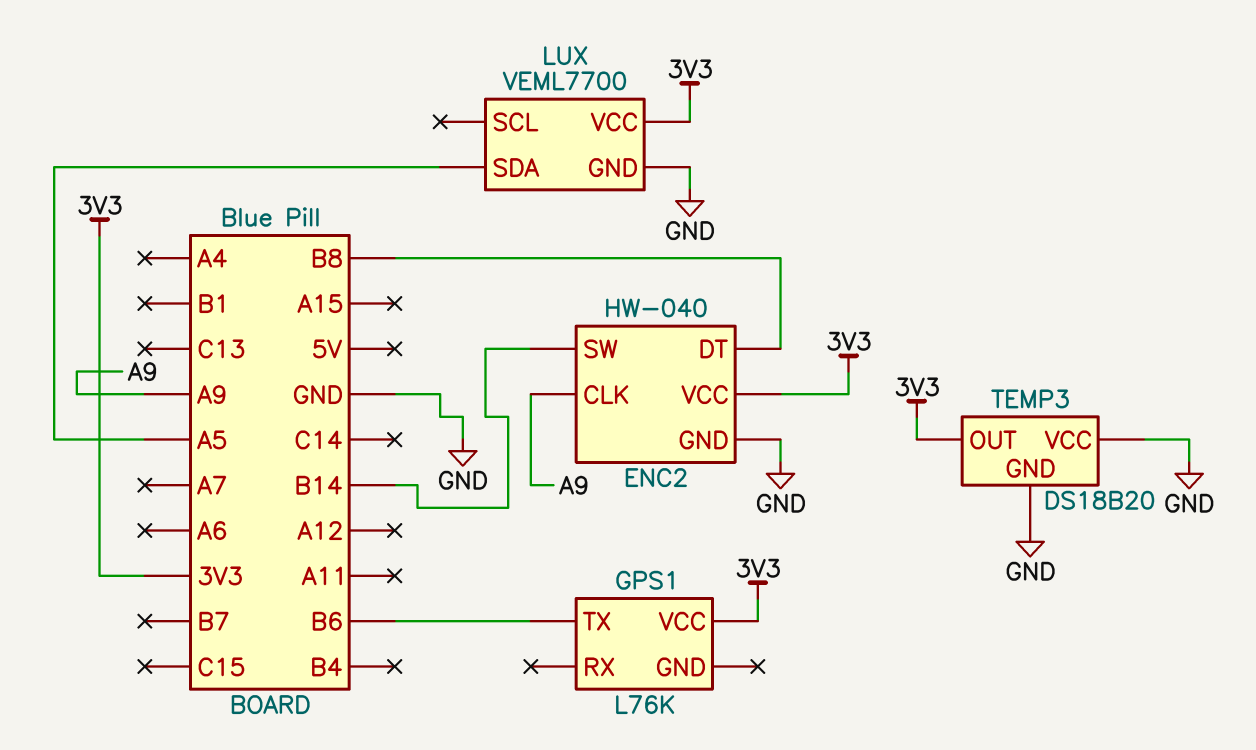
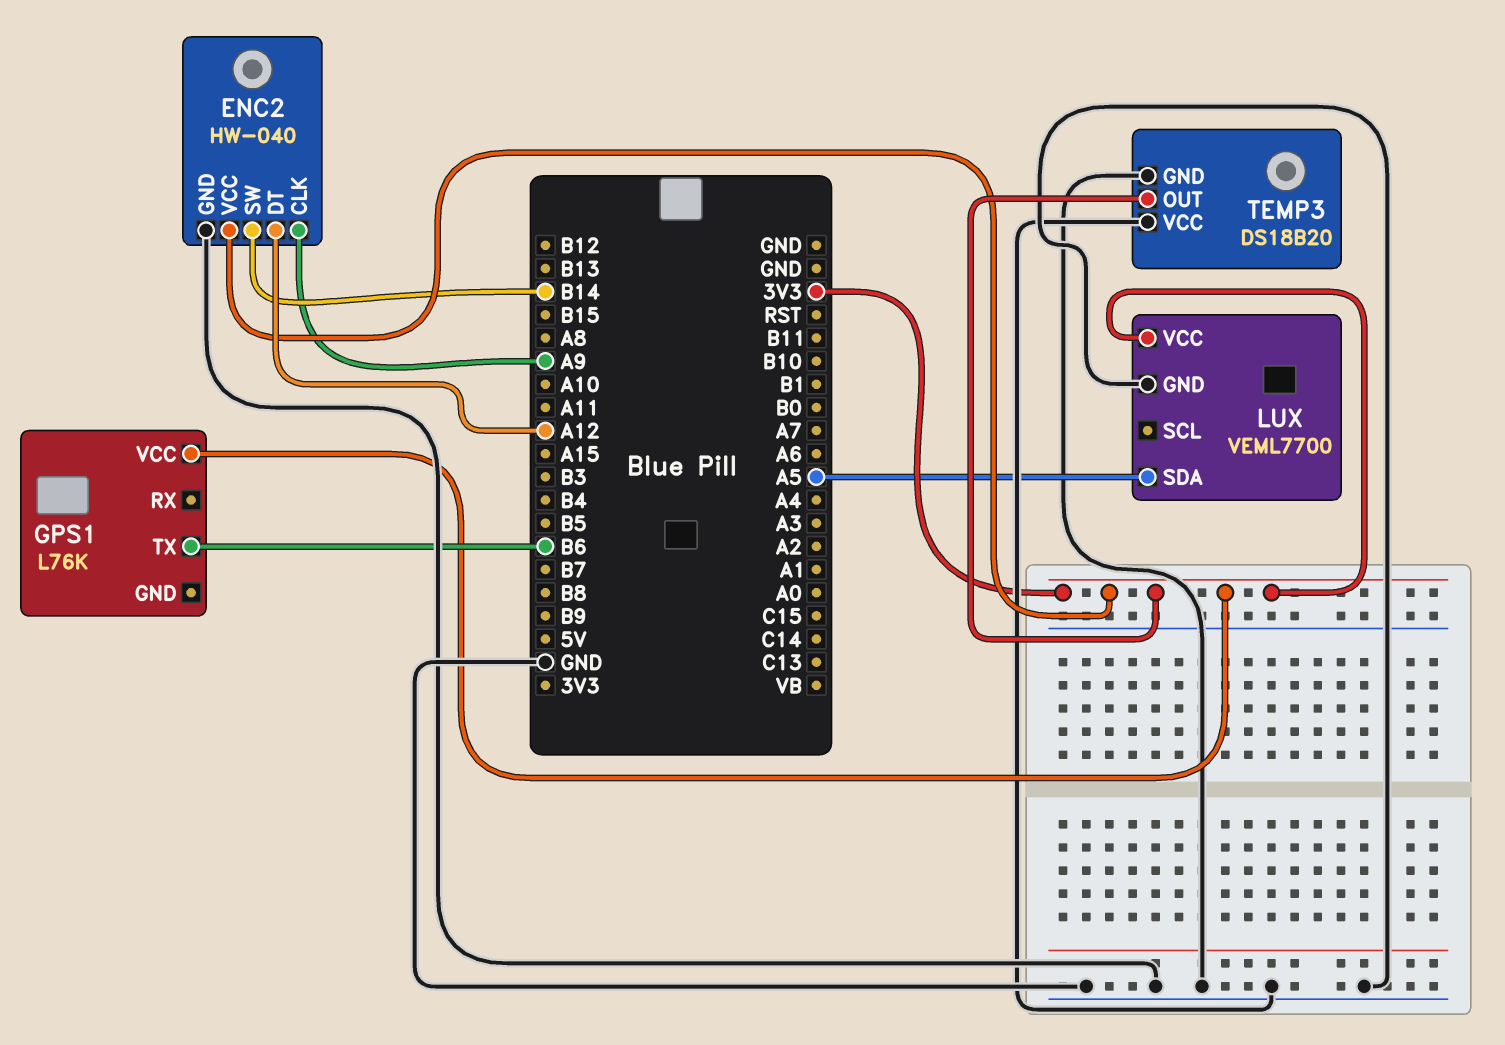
ENC2 pin DT: B8 -> A12

